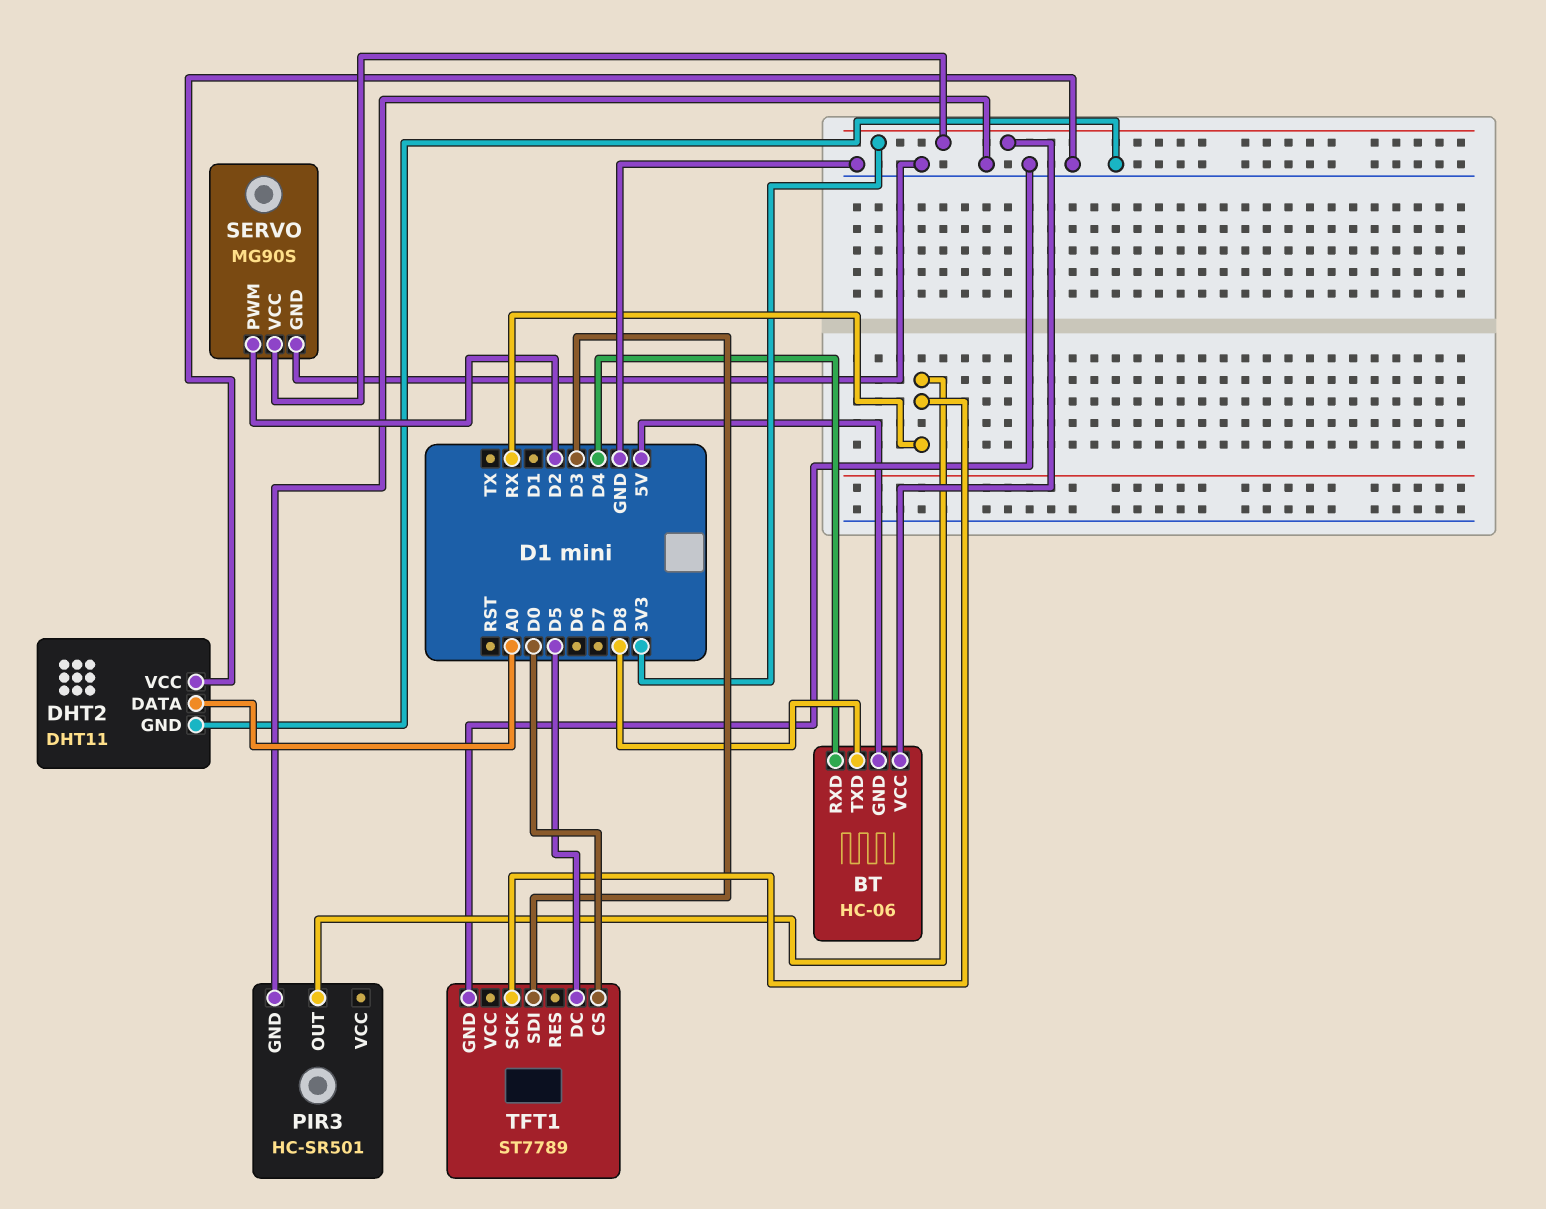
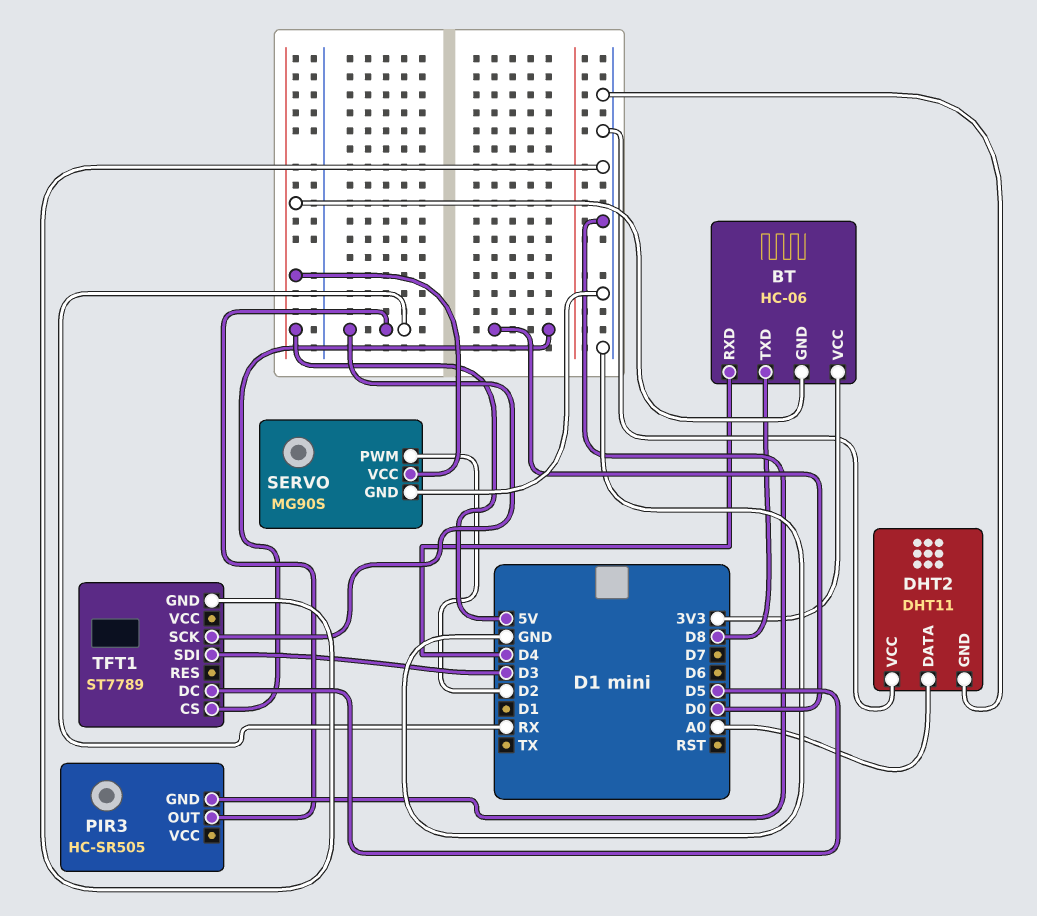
PIR3: HC-SR501 -> HC-SR505
SERVO pin VCC: 3V3 -> 5V

